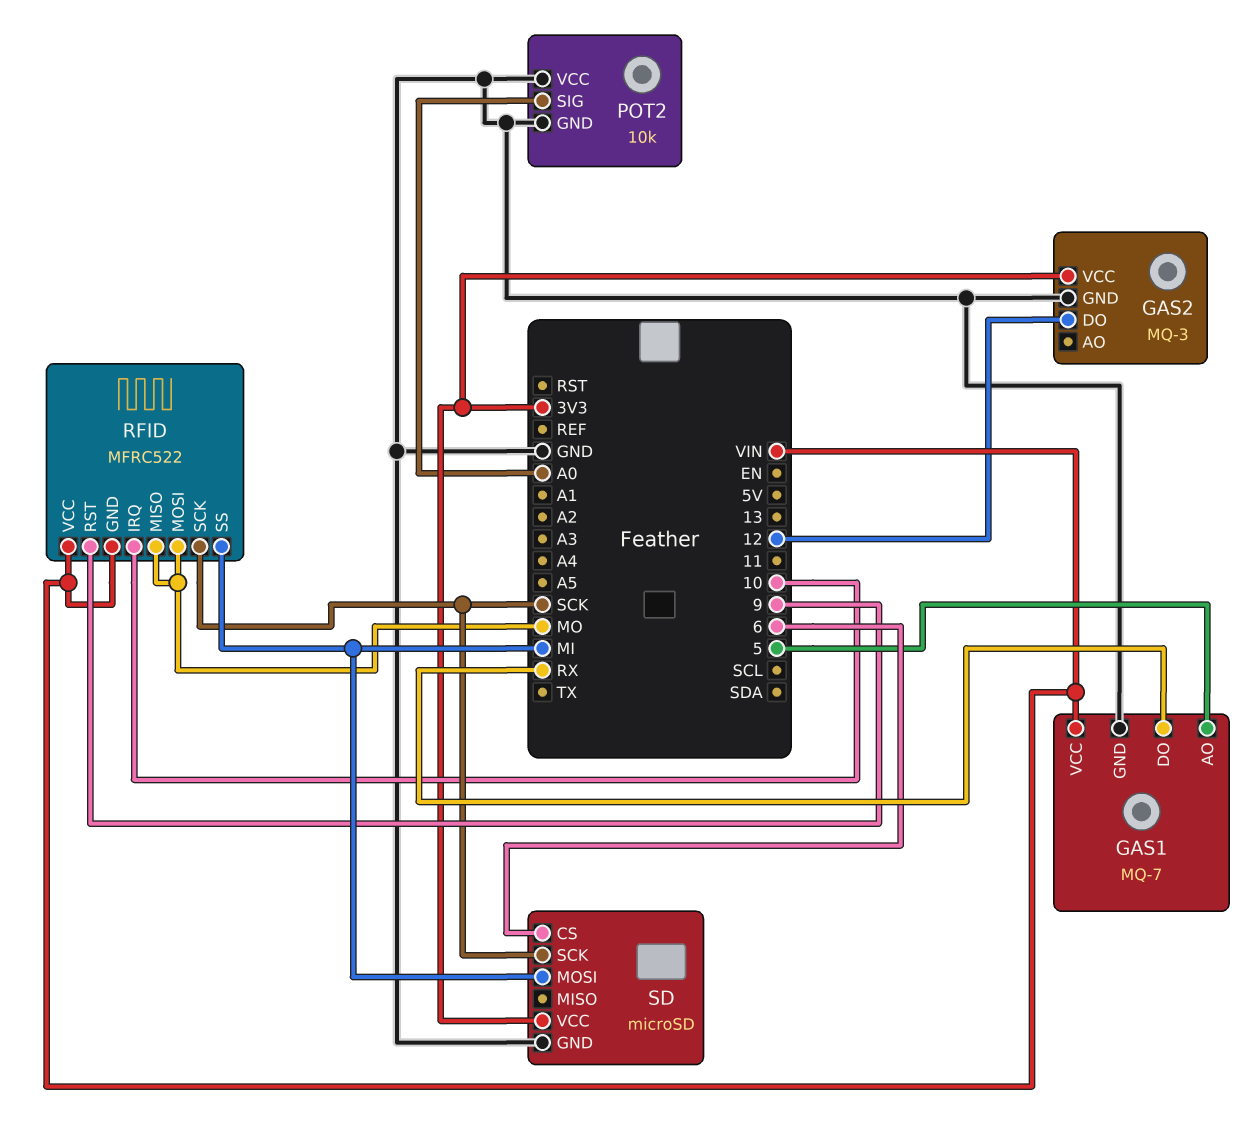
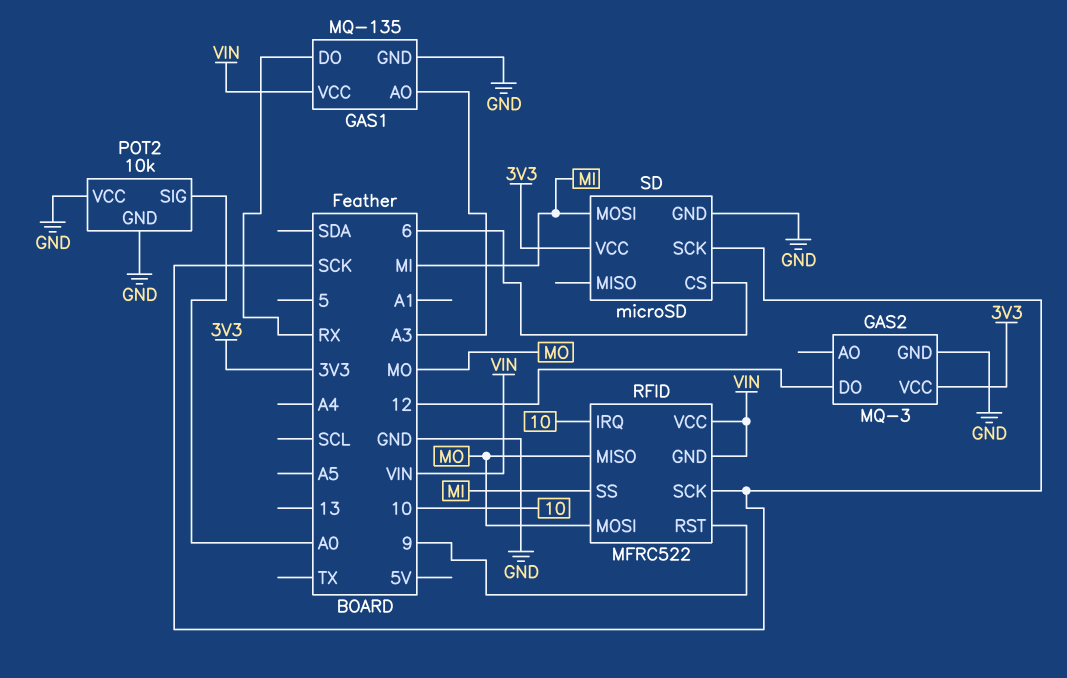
GAS1: MQ-7 -> MQ-135
GAS1 pin AO: 5 -> A3

